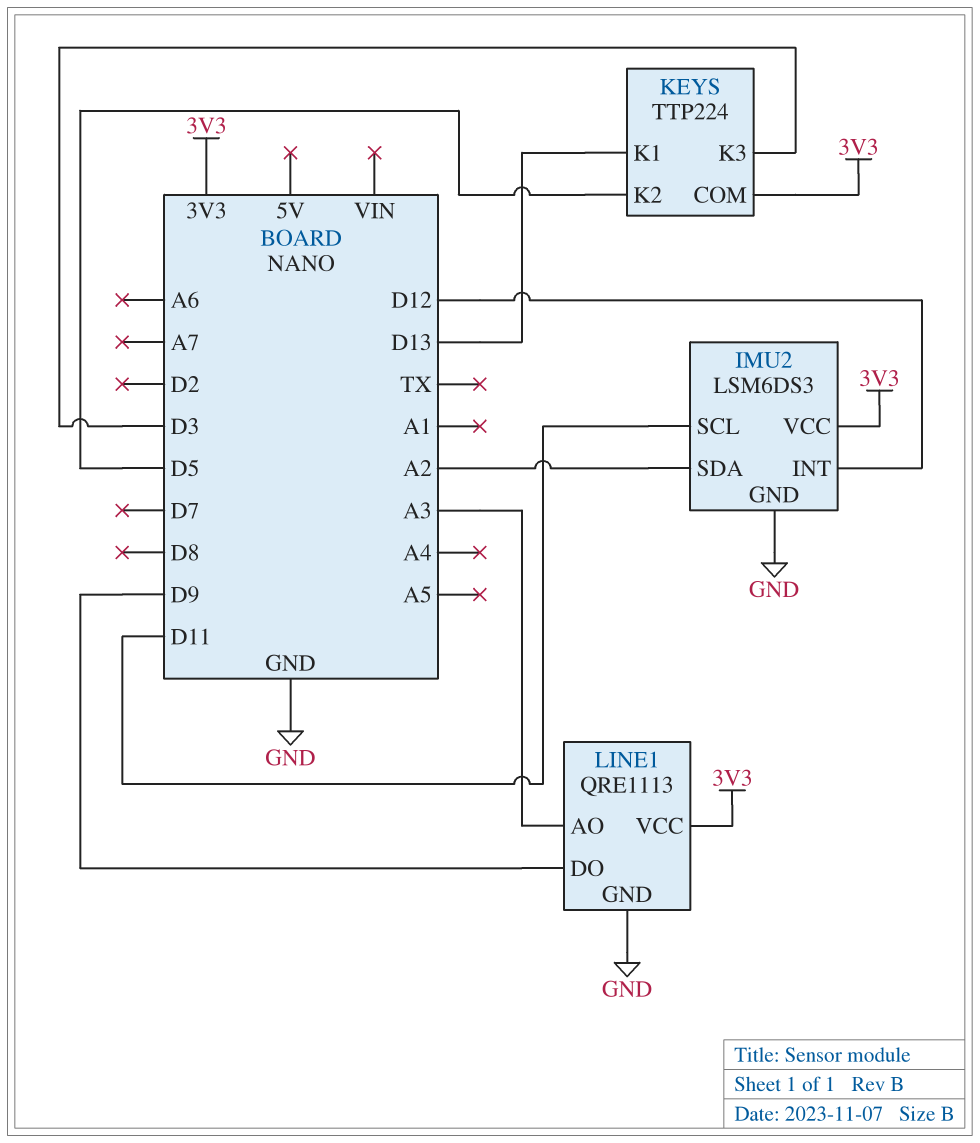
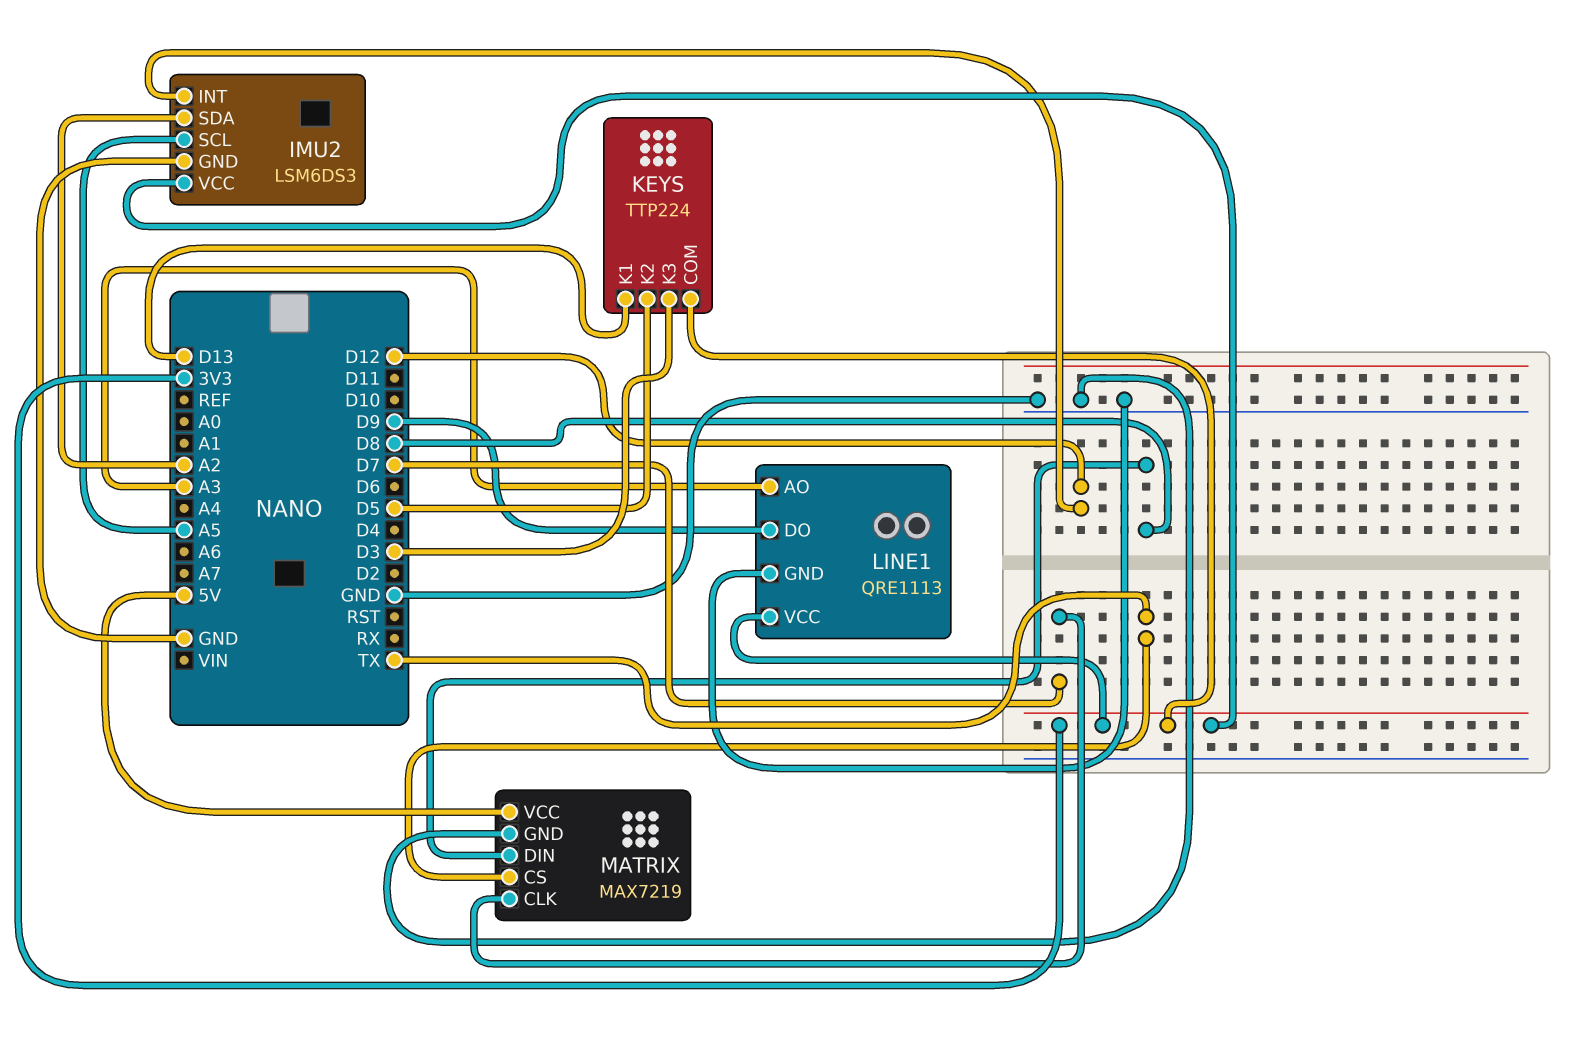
IMU2 pin SCL: D11 -> A5
MATRIX: none -> MAX7219
MATRIX pin CLK: none -> D7
MATRIX pin CS: none -> TX
MATRIX pin DIN: none -> D8
MATRIX pin GND: none -> GND
MATRIX pin VCC: none -> 5V

